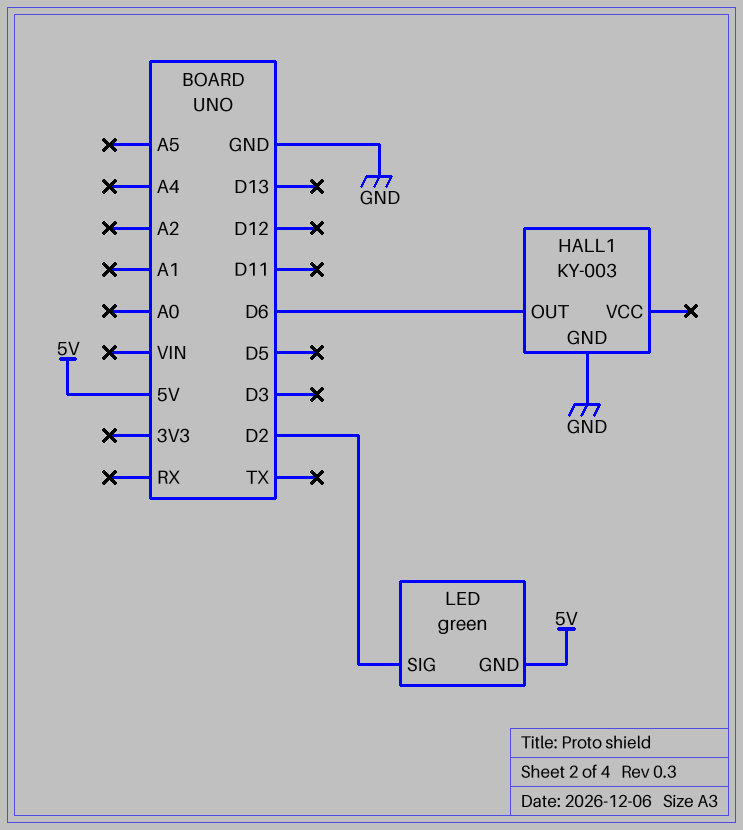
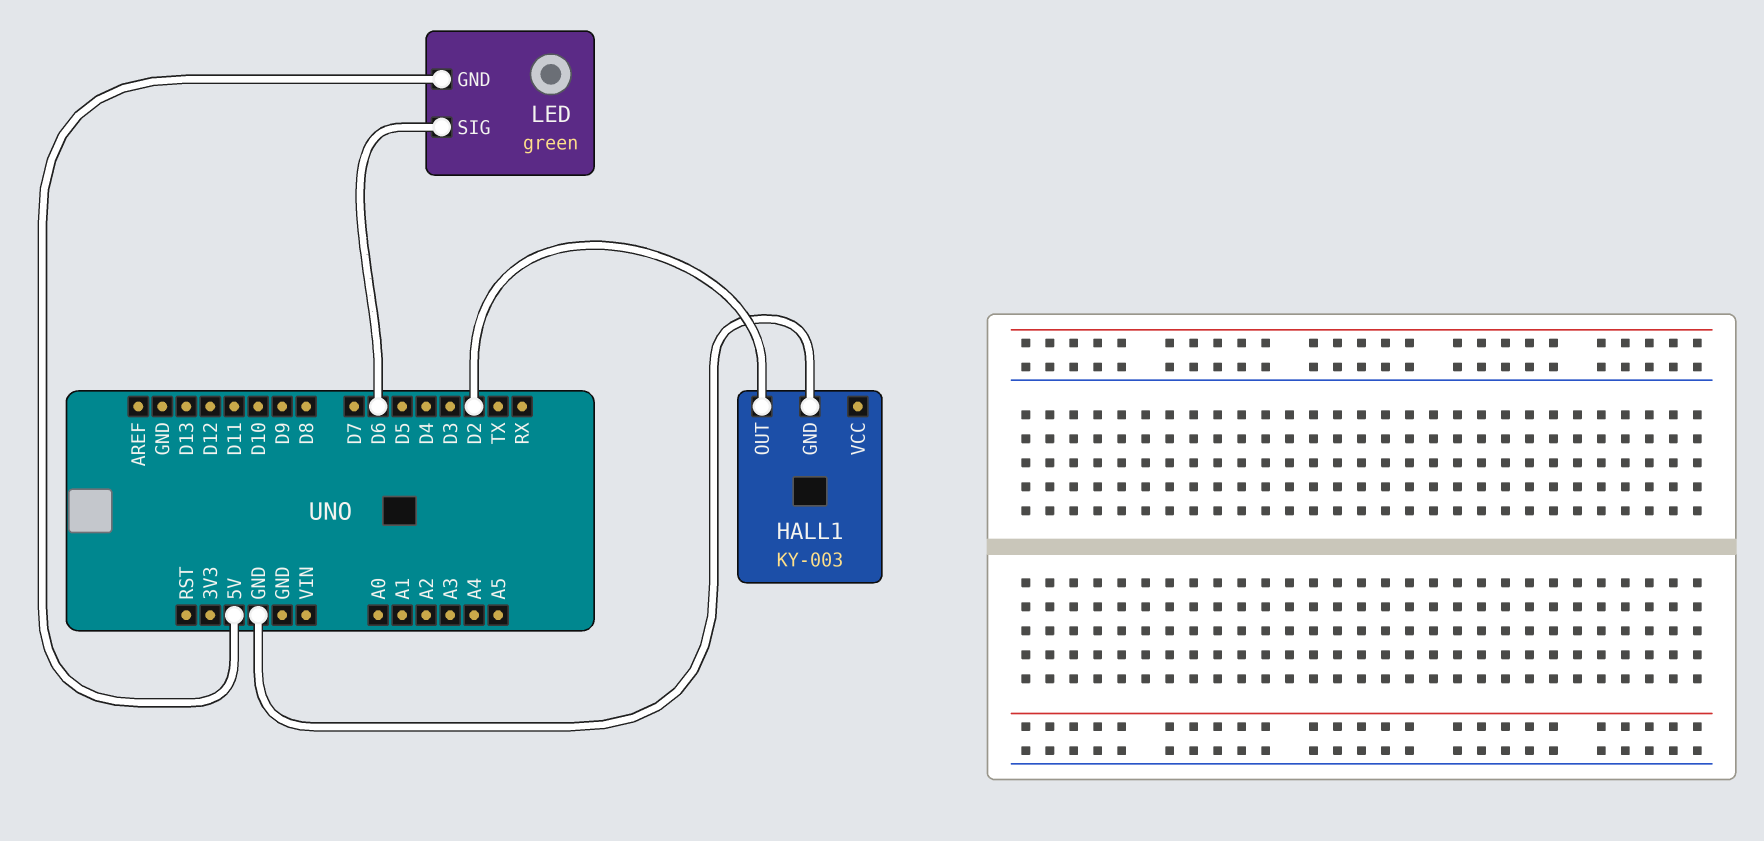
HALL1 pin OUT: D6 -> D2
LED pin SIG: D2 -> D6

